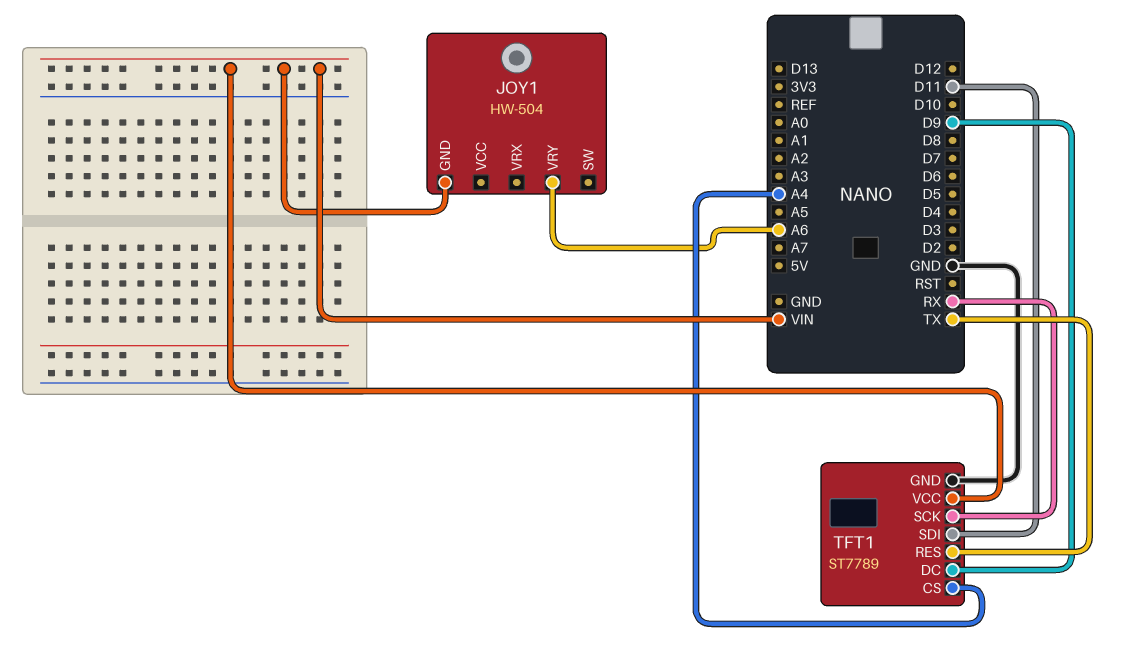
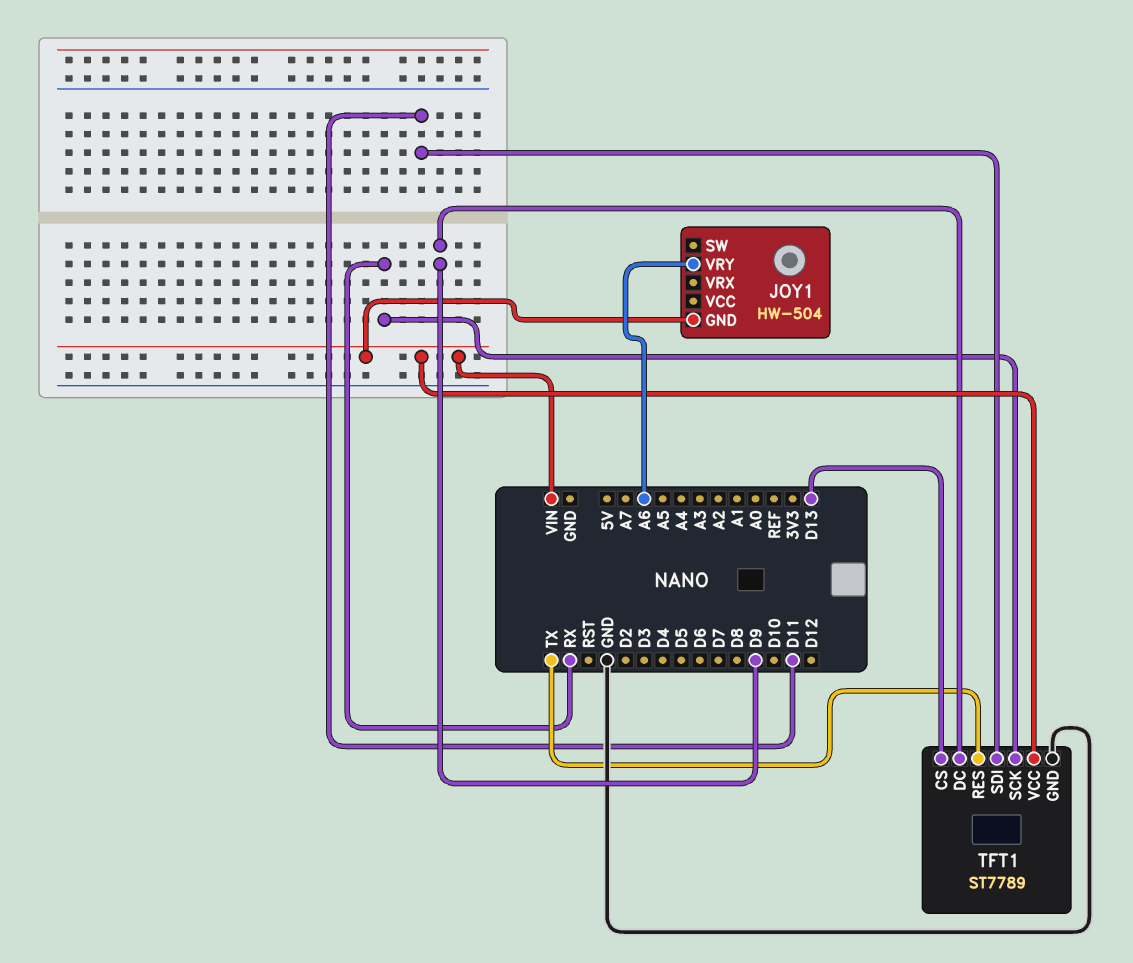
TFT1 pin CS: A4 -> D13

